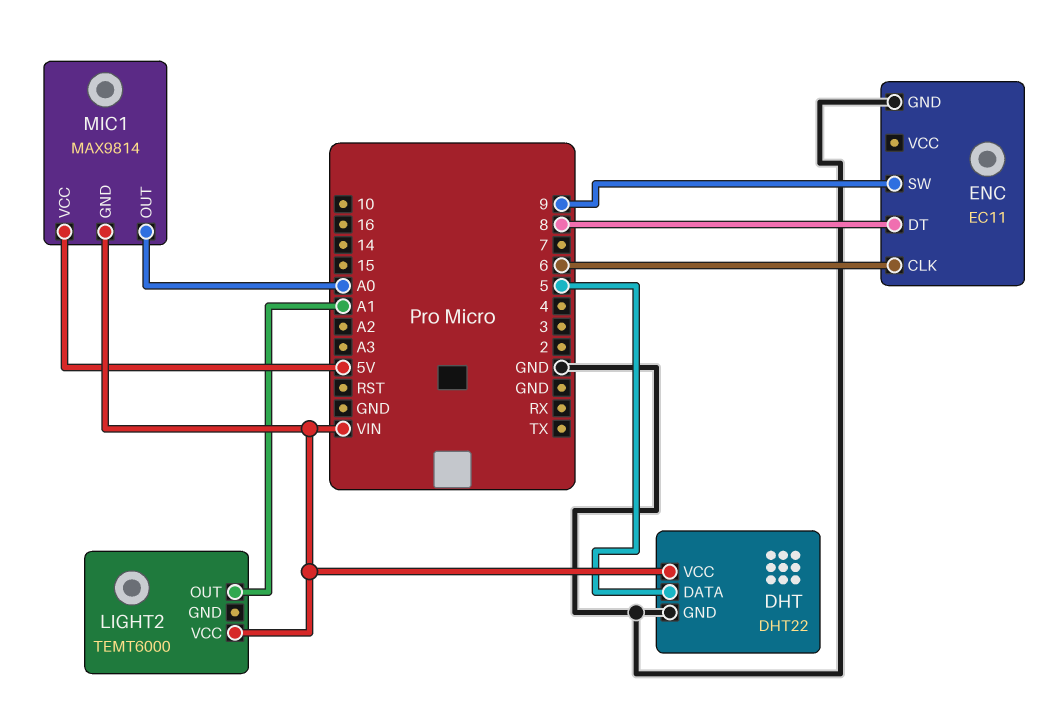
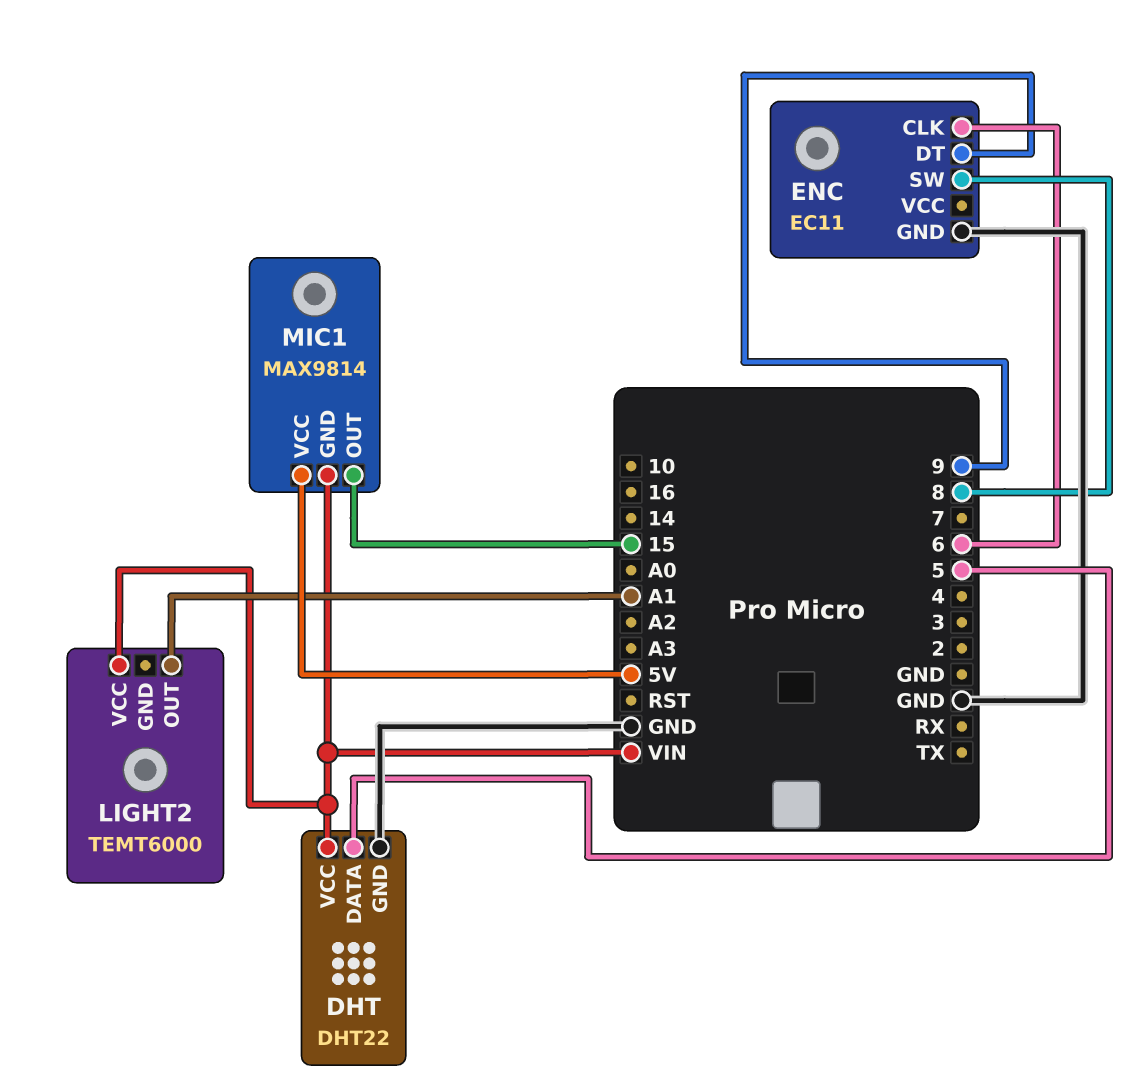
ENC pin DT: 8 -> 9
ENC pin SW: 9 -> 8
MIC1 pin OUT: A0 -> 15

